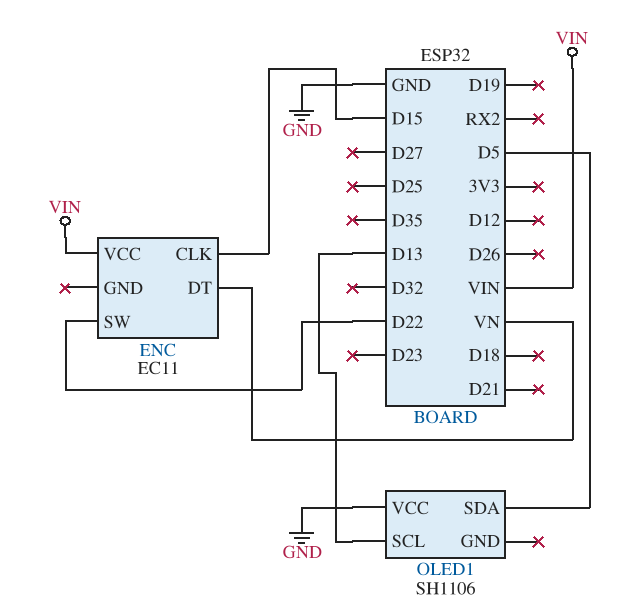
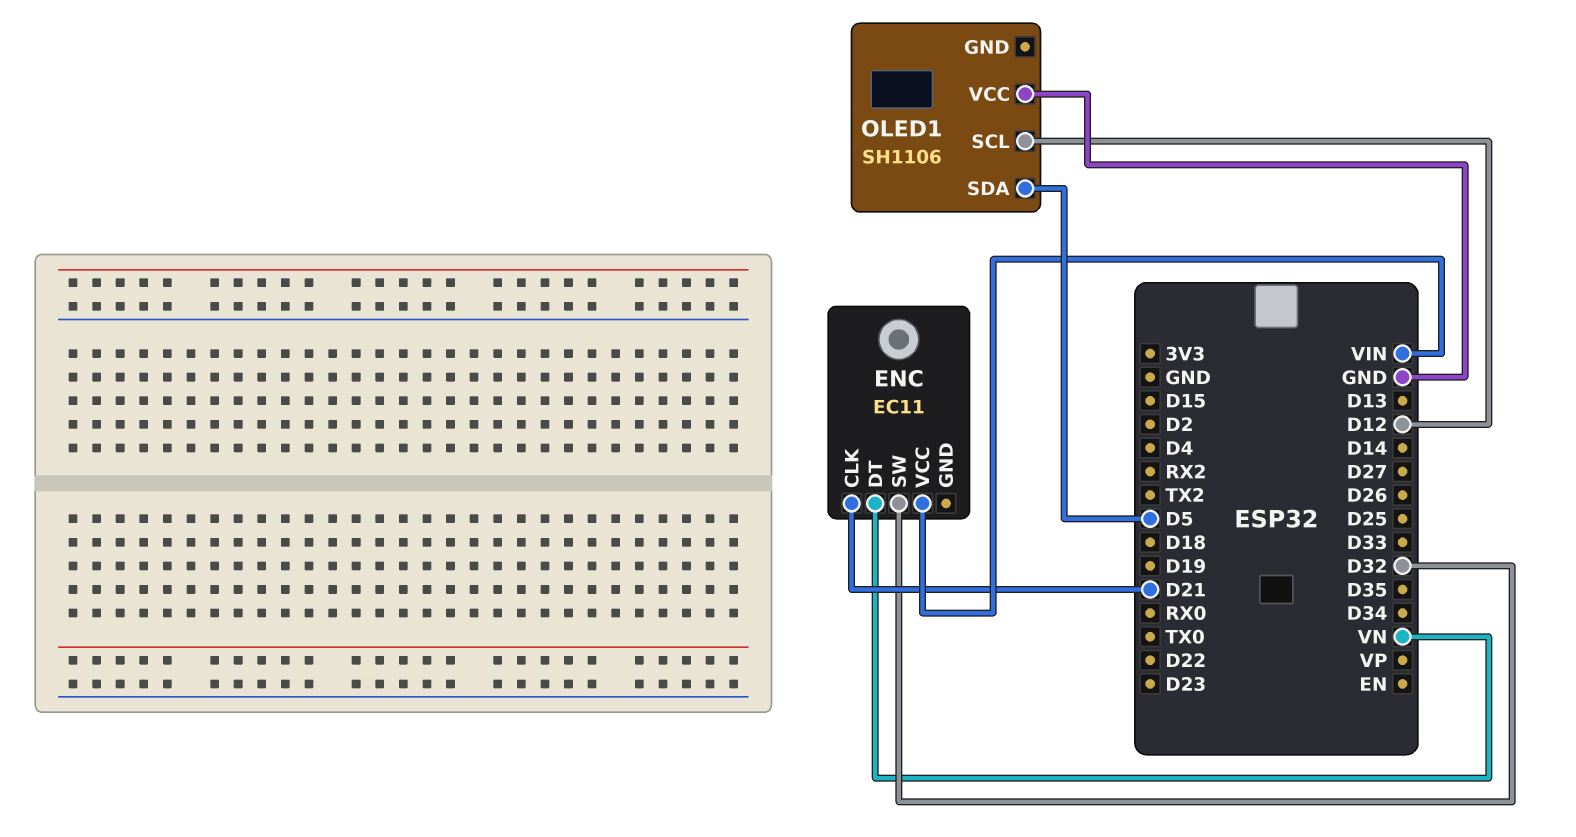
ENC pin CLK: D15 -> D21
ENC pin SW: D22 -> D32
OLED1 pin SCL: D13 -> D12

